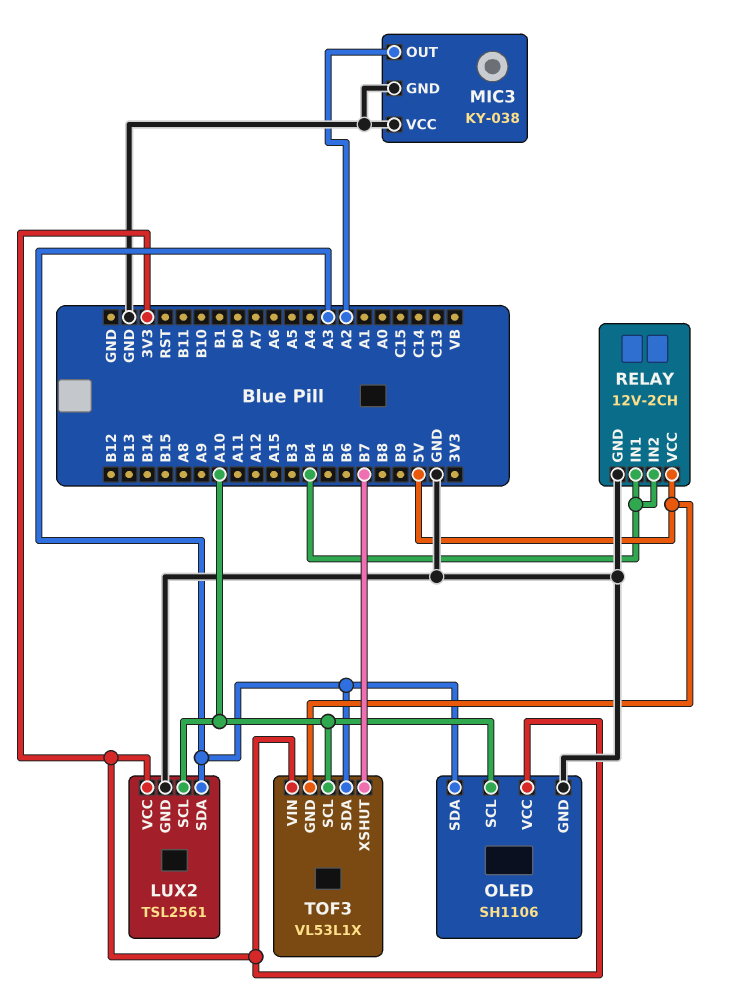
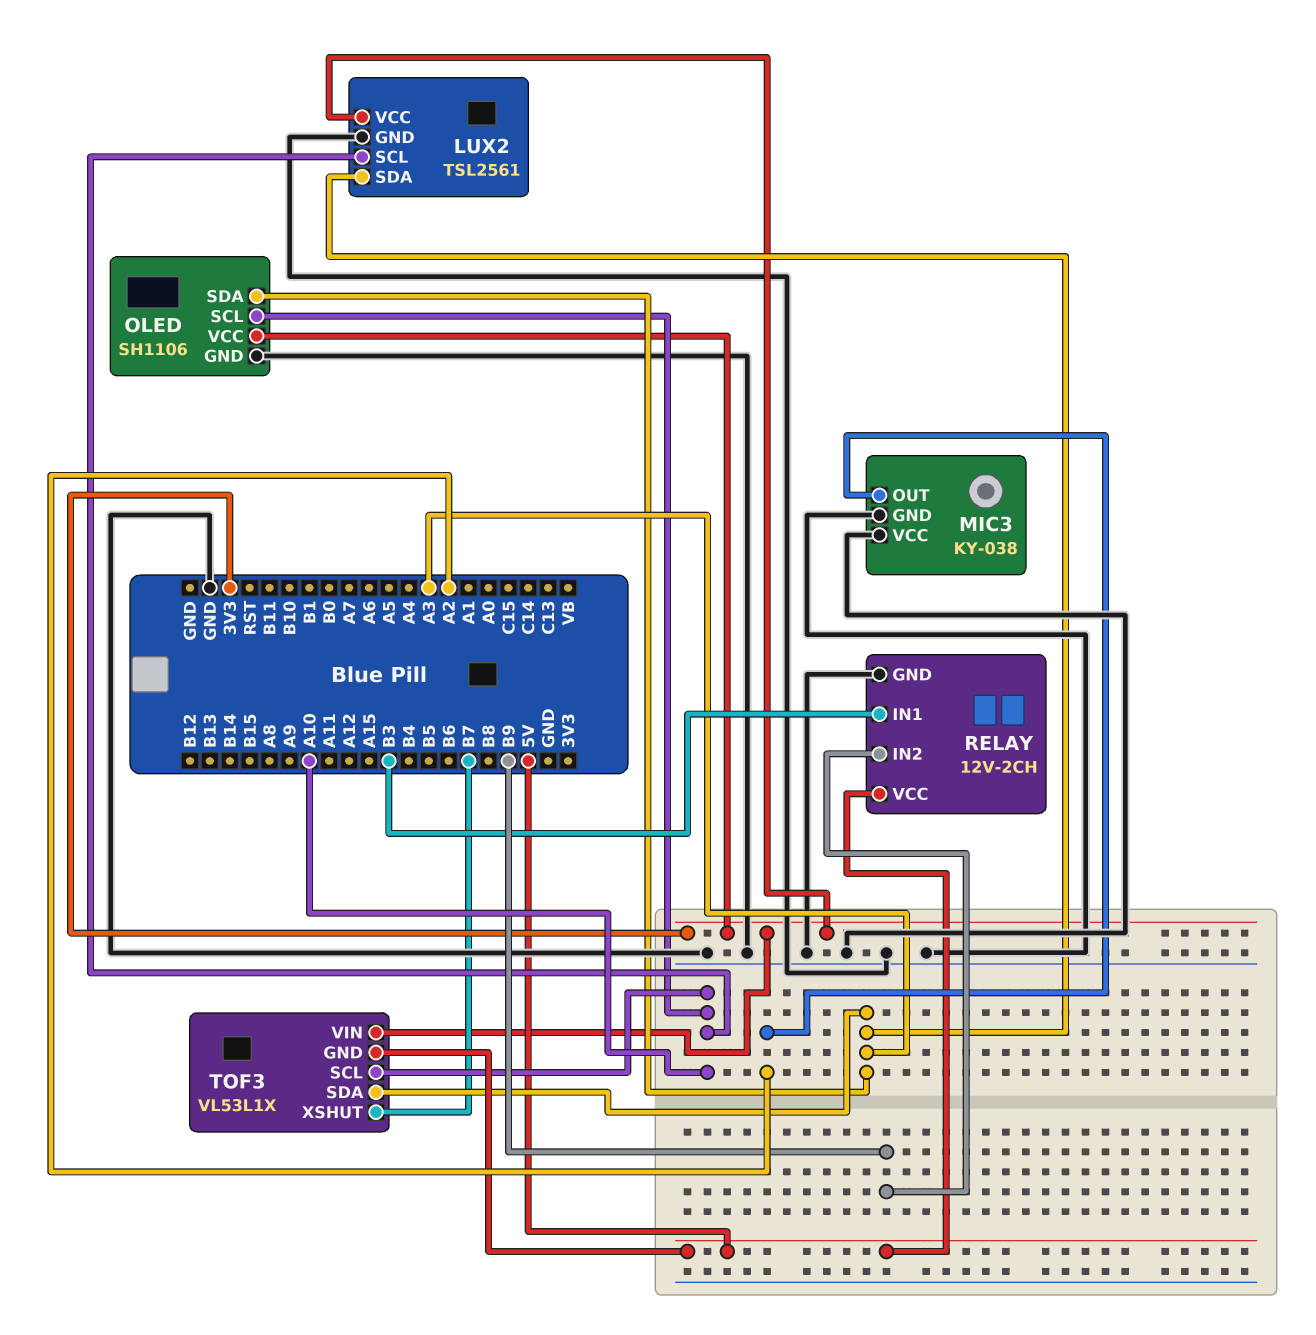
RELAY pin IN1: B4 -> B3
RELAY pin IN2: B4 -> B9

